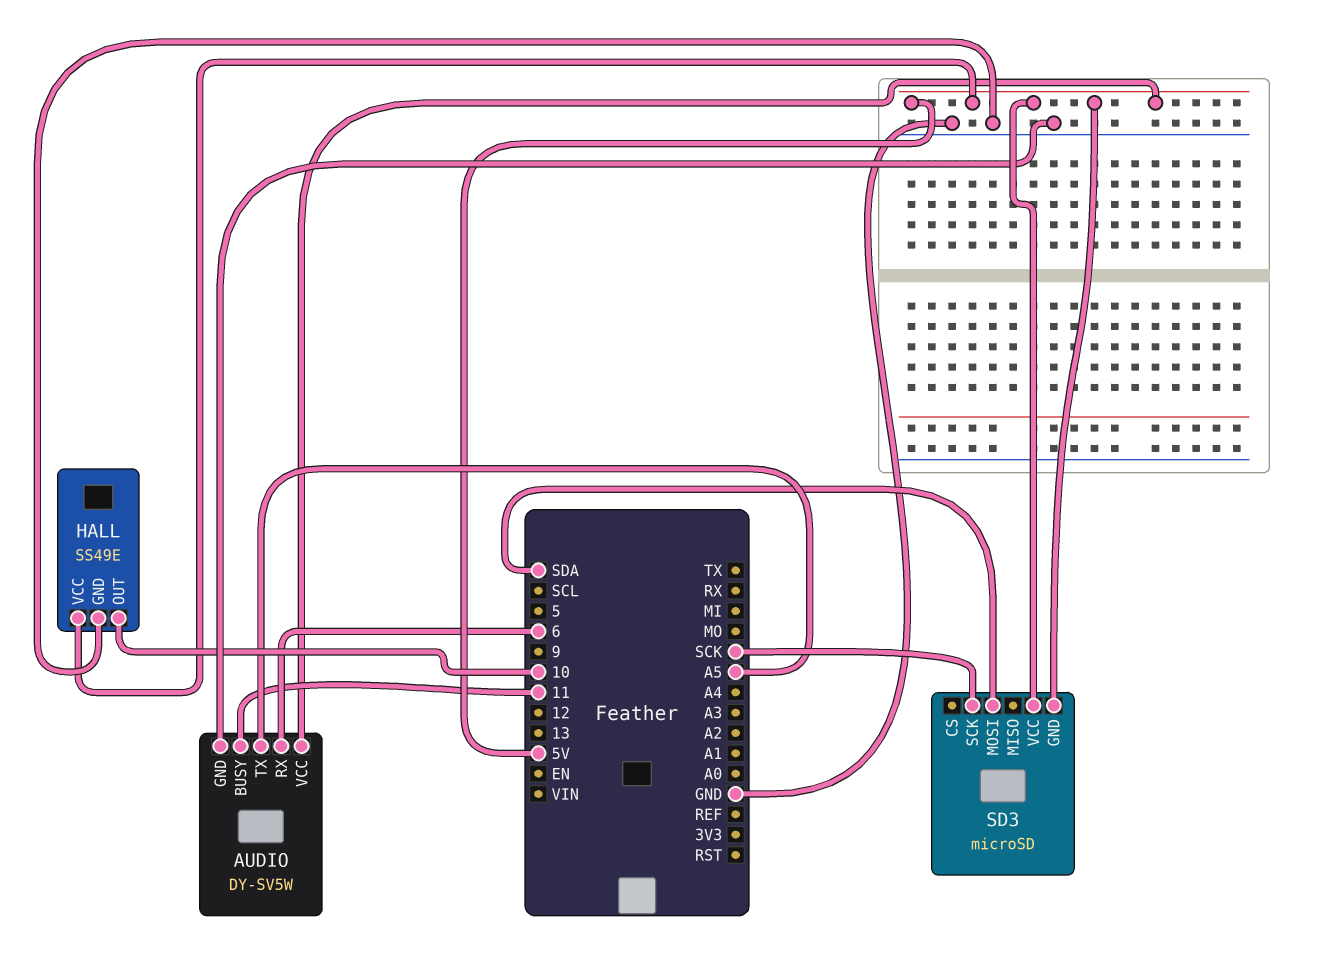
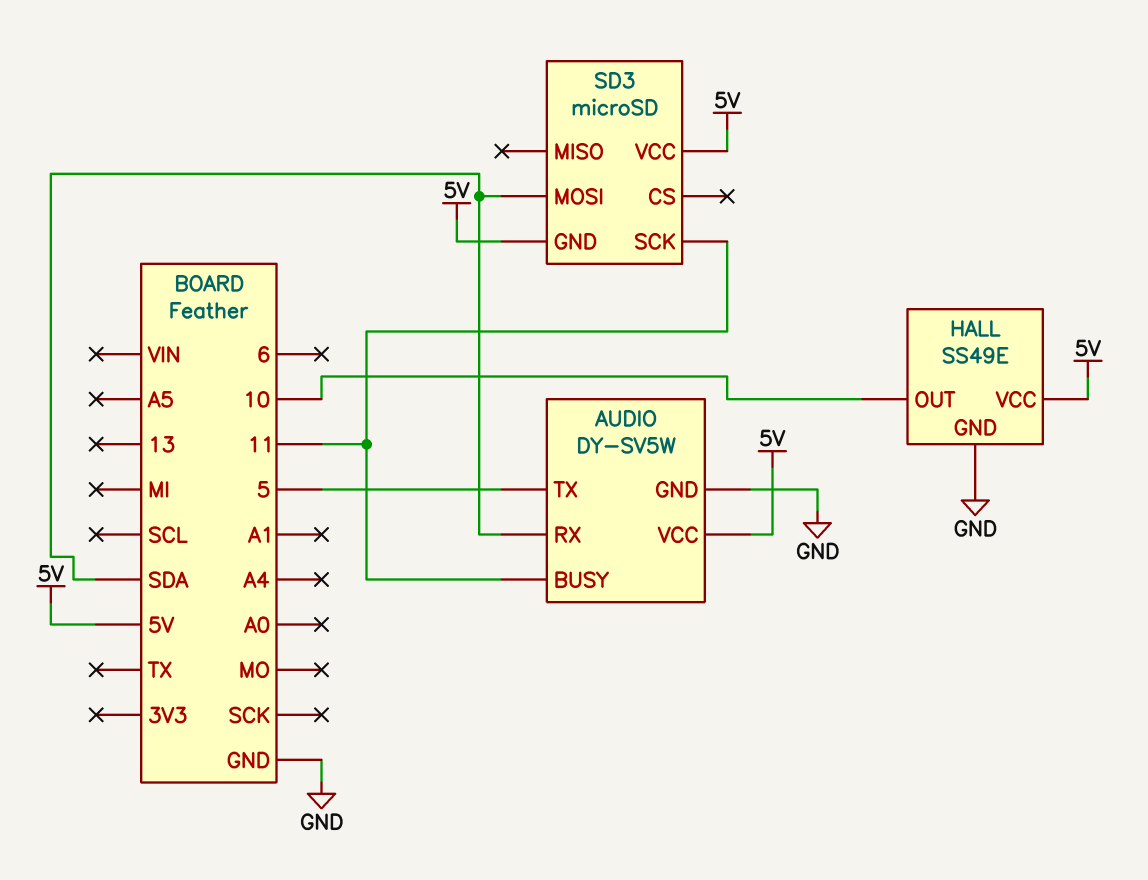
AUDIO pin RX: 6 -> SDA
AUDIO pin TX: A5 -> 5
SD3 pin SCK: SCK -> 11

